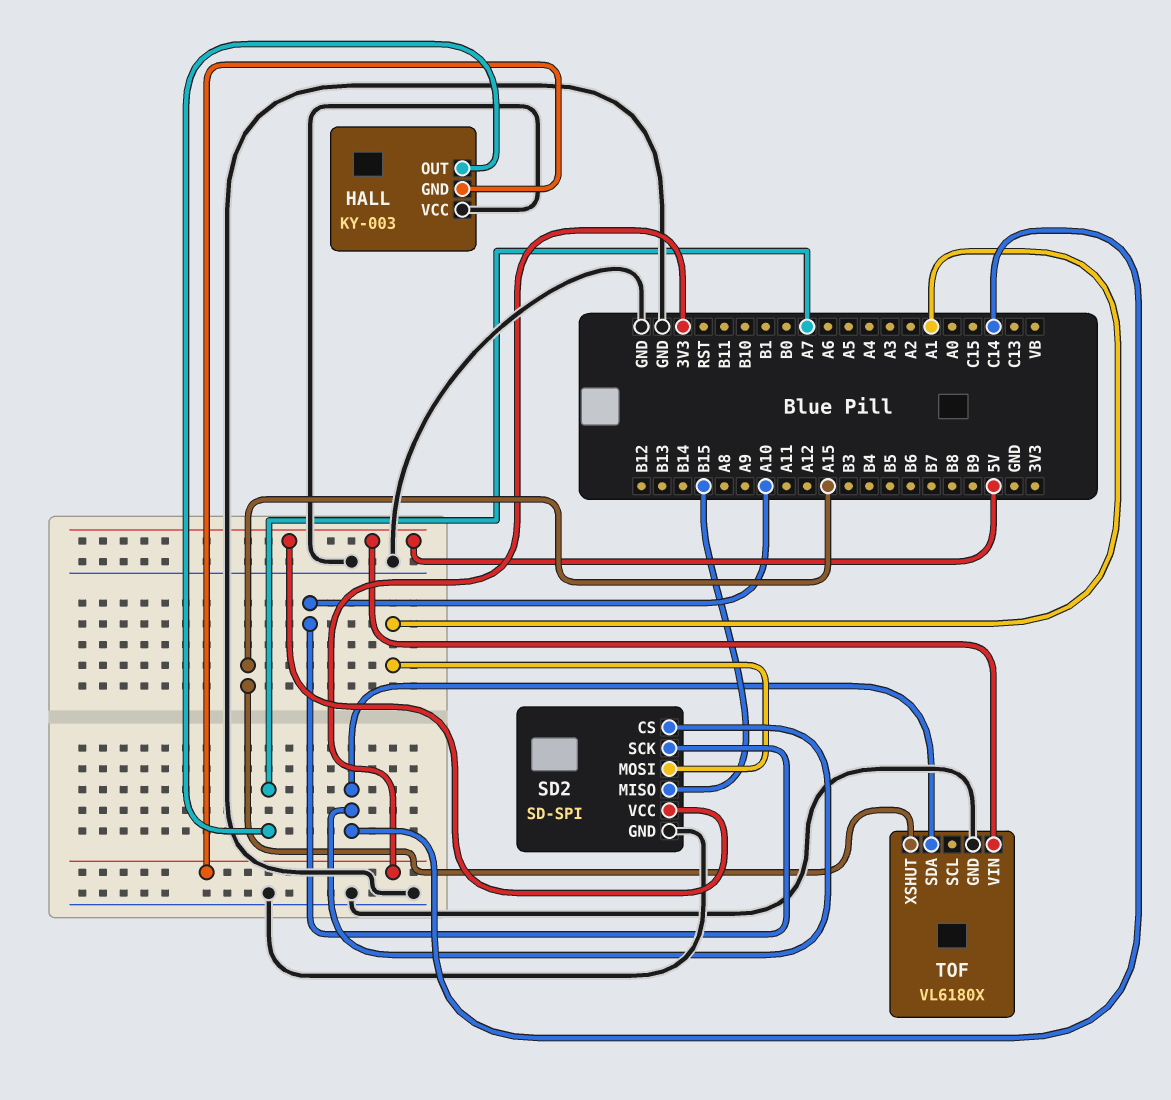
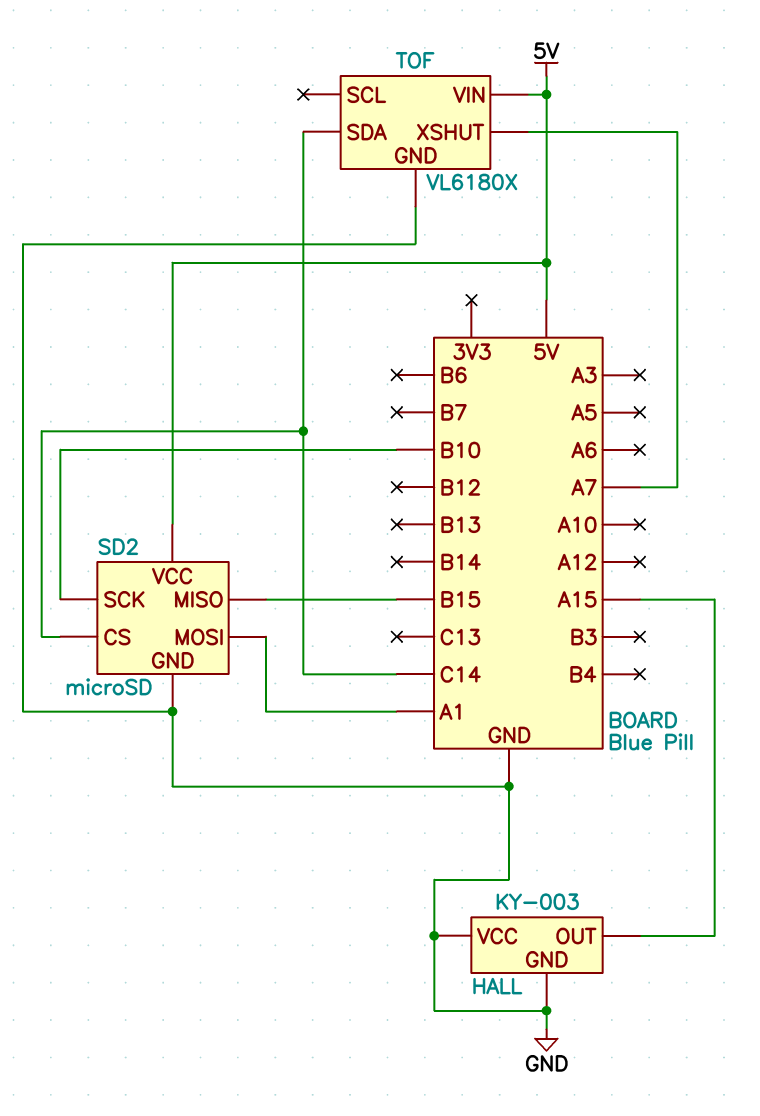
HALL pin GND: 3V3 -> GND
HALL pin OUT: A7 -> A15
SD2: SD-SPI -> microSD
SD2 pin SCK: A10 -> B10
TOF pin XSHUT: A15 -> A7

